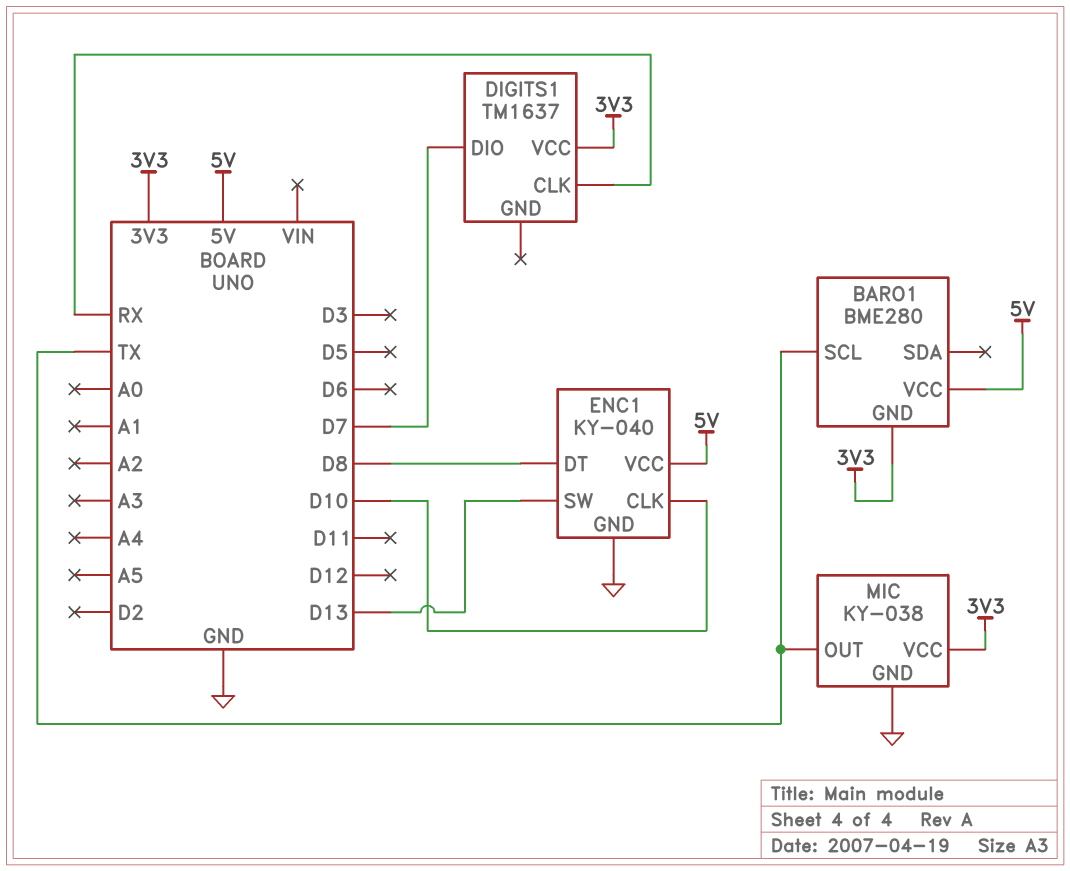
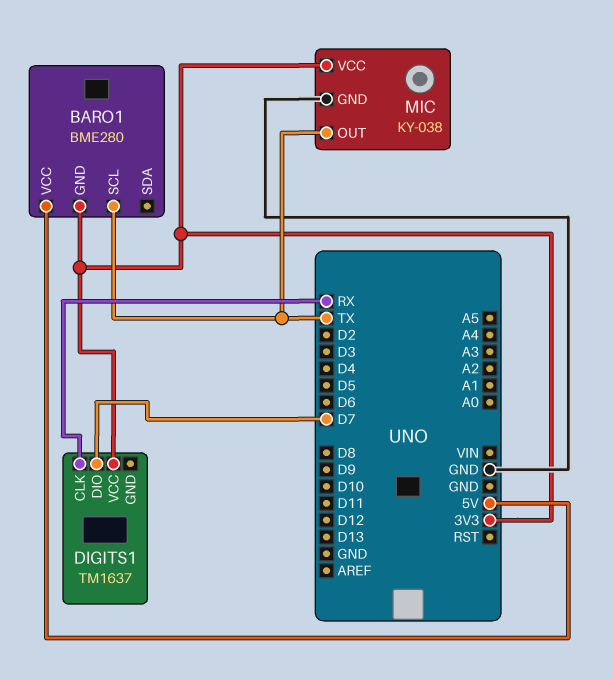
ENC1: KY-040 -> none
ENC1 pin CLK: D10 -> none
ENC1 pin DT: D8 -> none
ENC1 pin GND: GND -> none
ENC1 pin SW: D13 -> none
ENC1 pin VCC: 5V -> none

